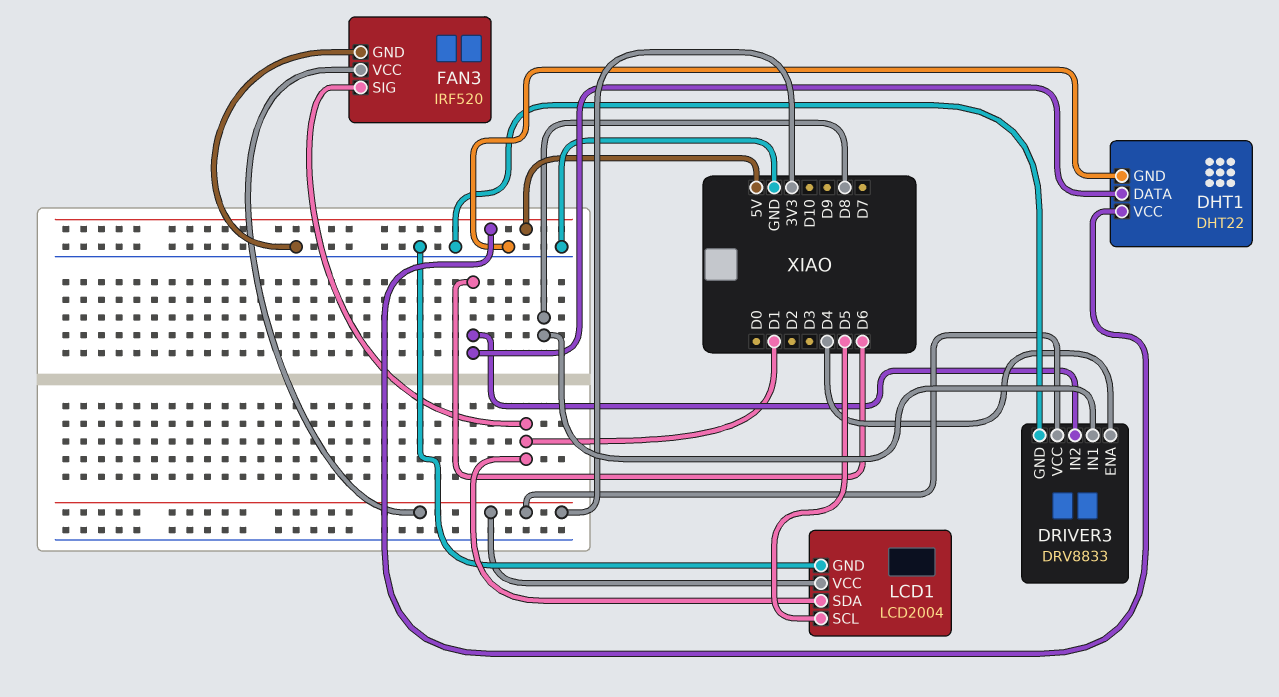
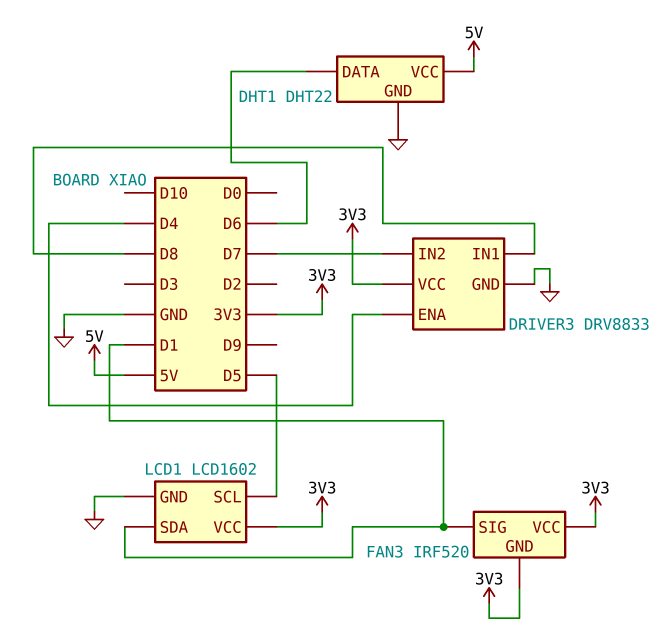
DRIVER3 pin IN2: D6 -> D7
FAN3 pin GND: GND -> 3V3
LCD1: LCD2004 -> LCD1602

